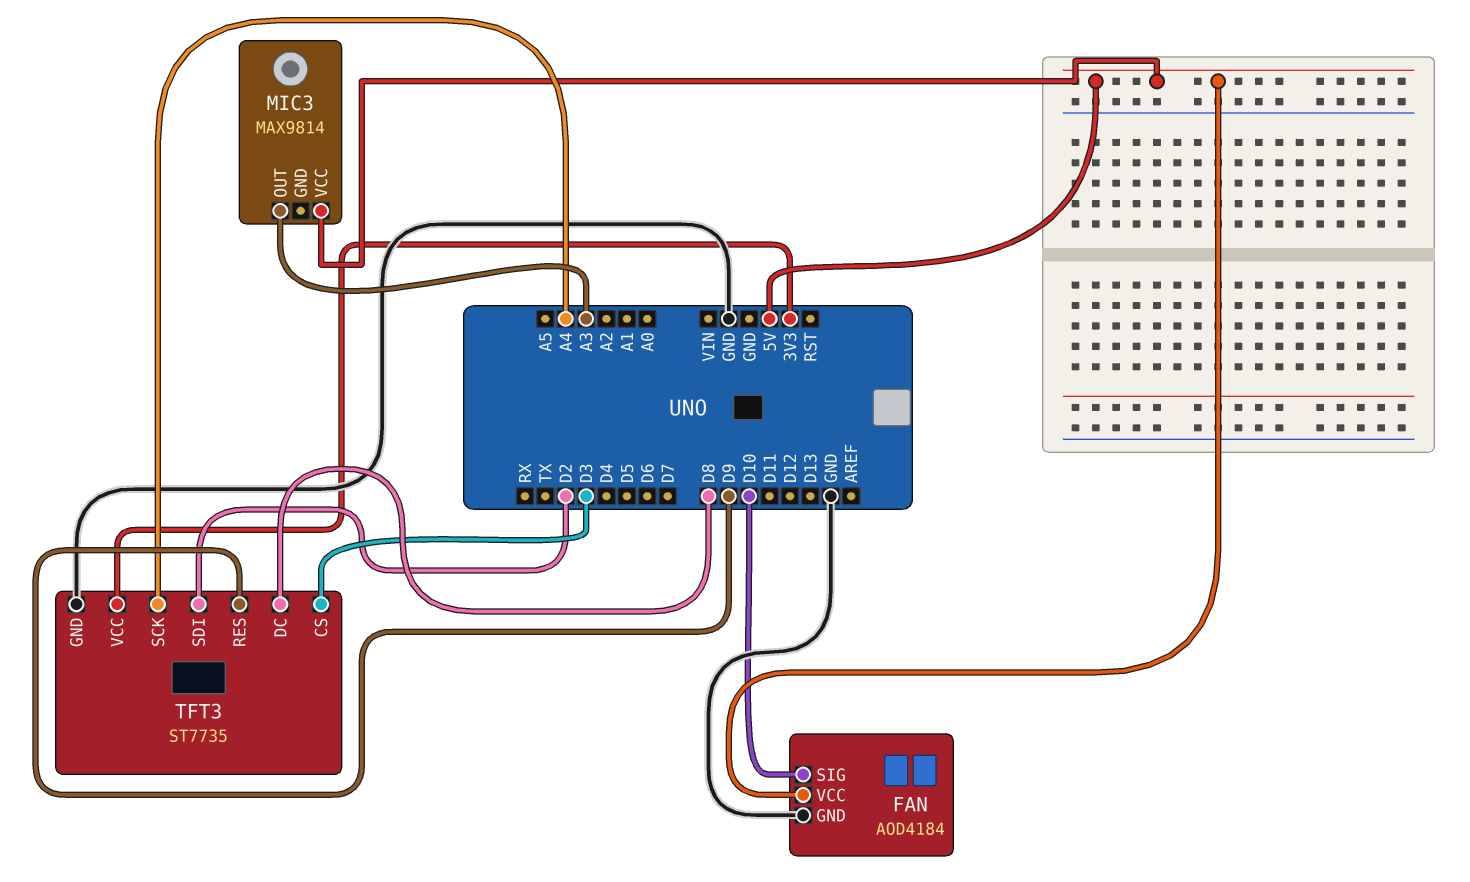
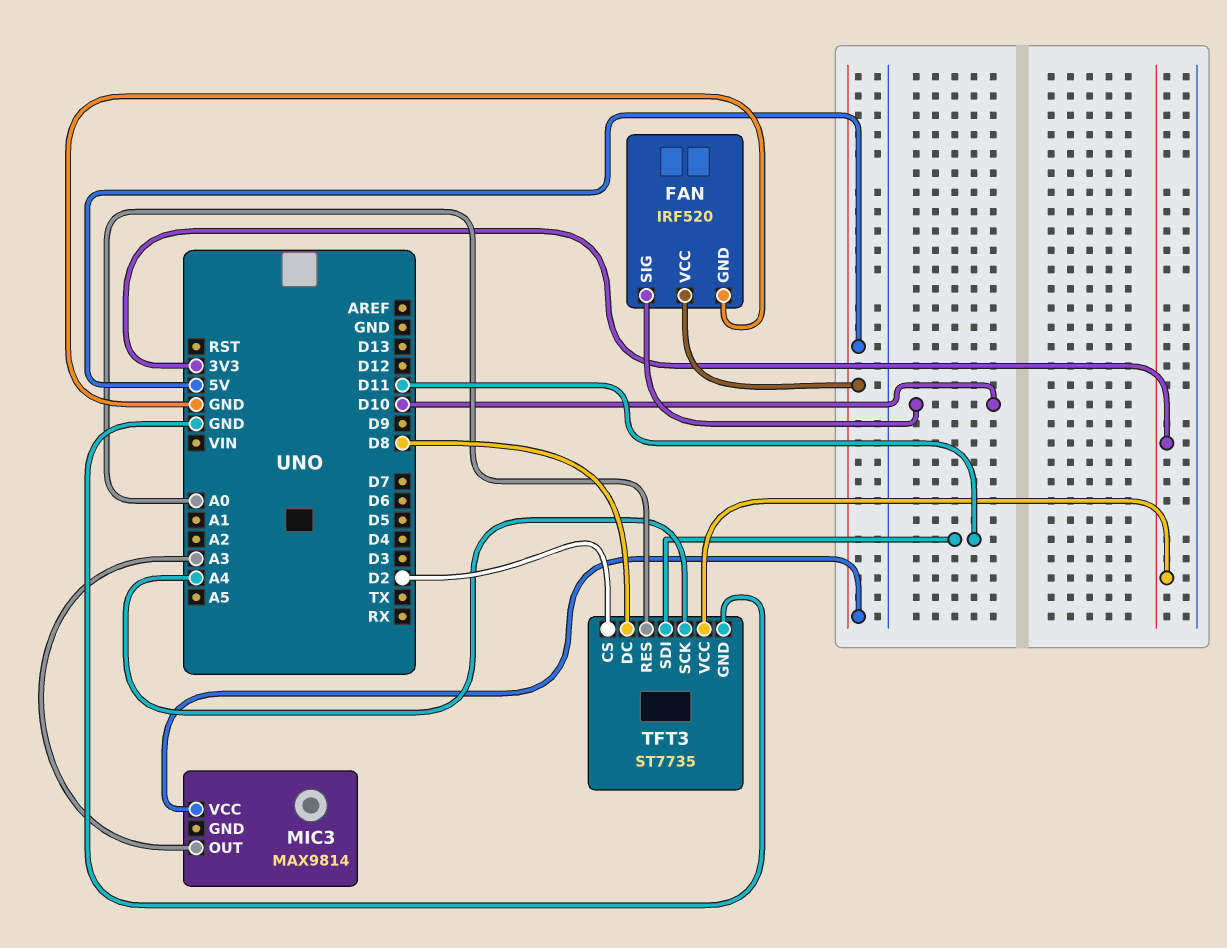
FAN: AOD4184 -> IRF520
TFT3 pin CS: D3 -> D2
TFT3 pin RES: D9 -> A0
TFT3 pin SDI: D2 -> D11

